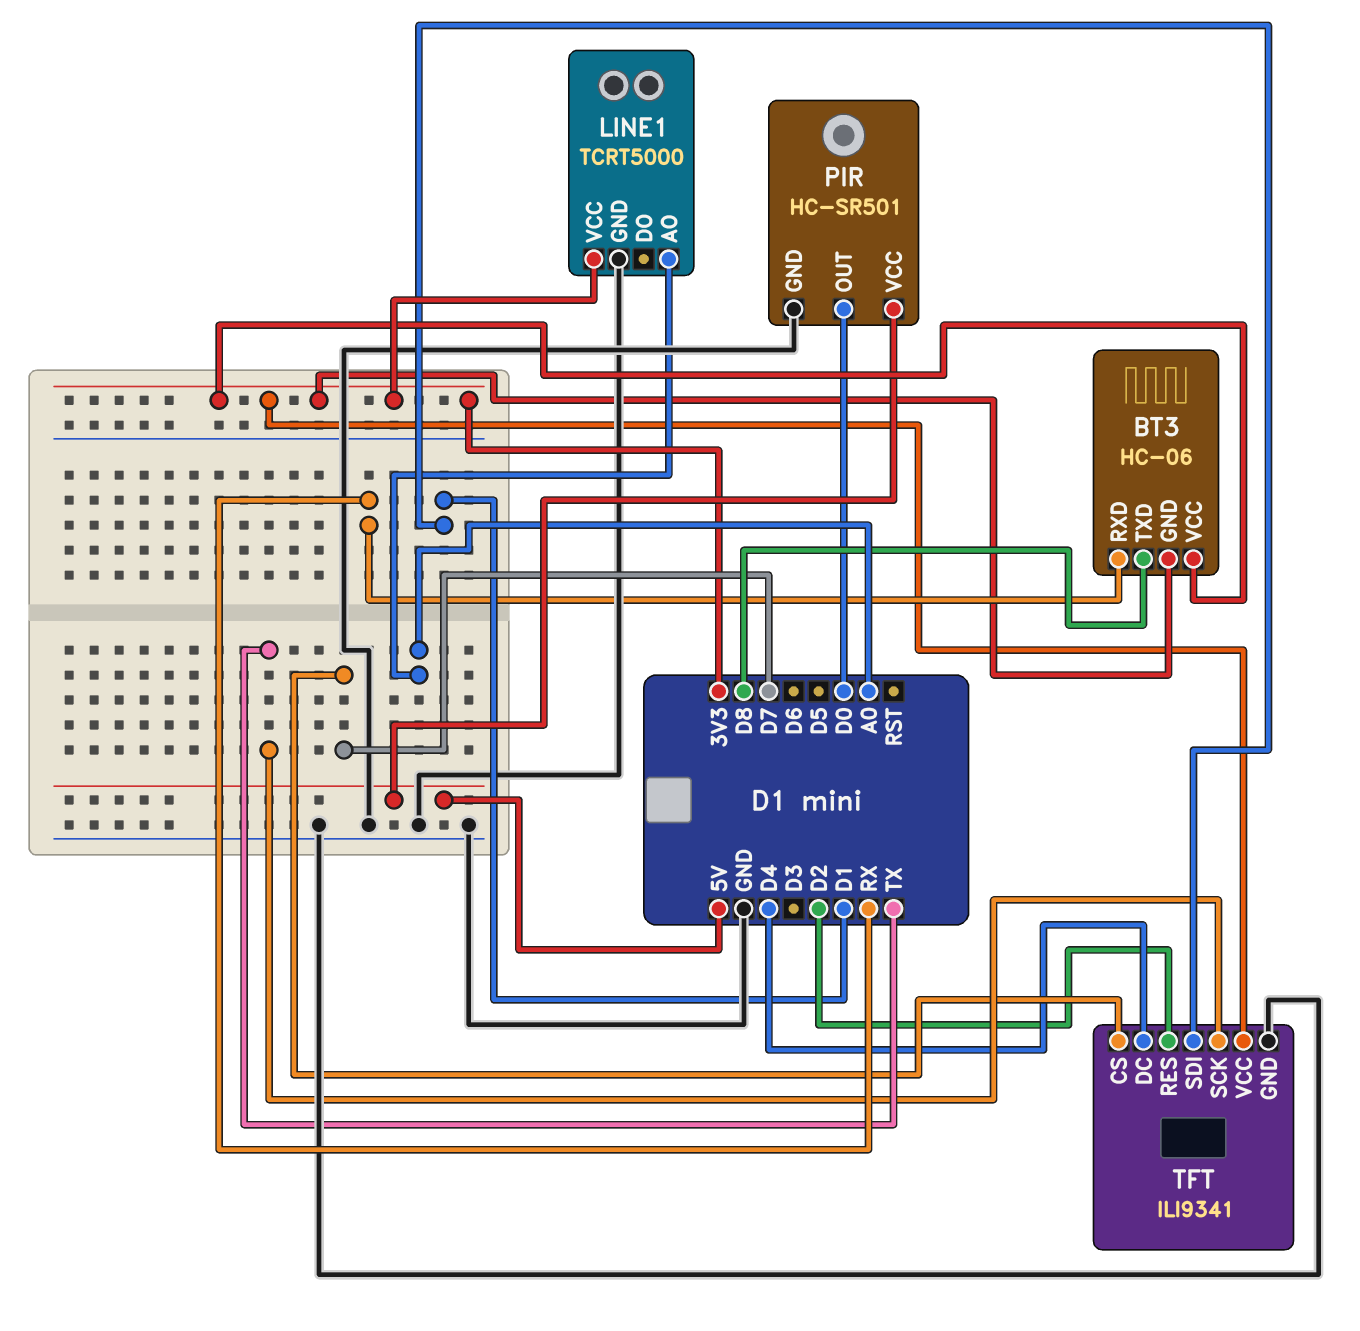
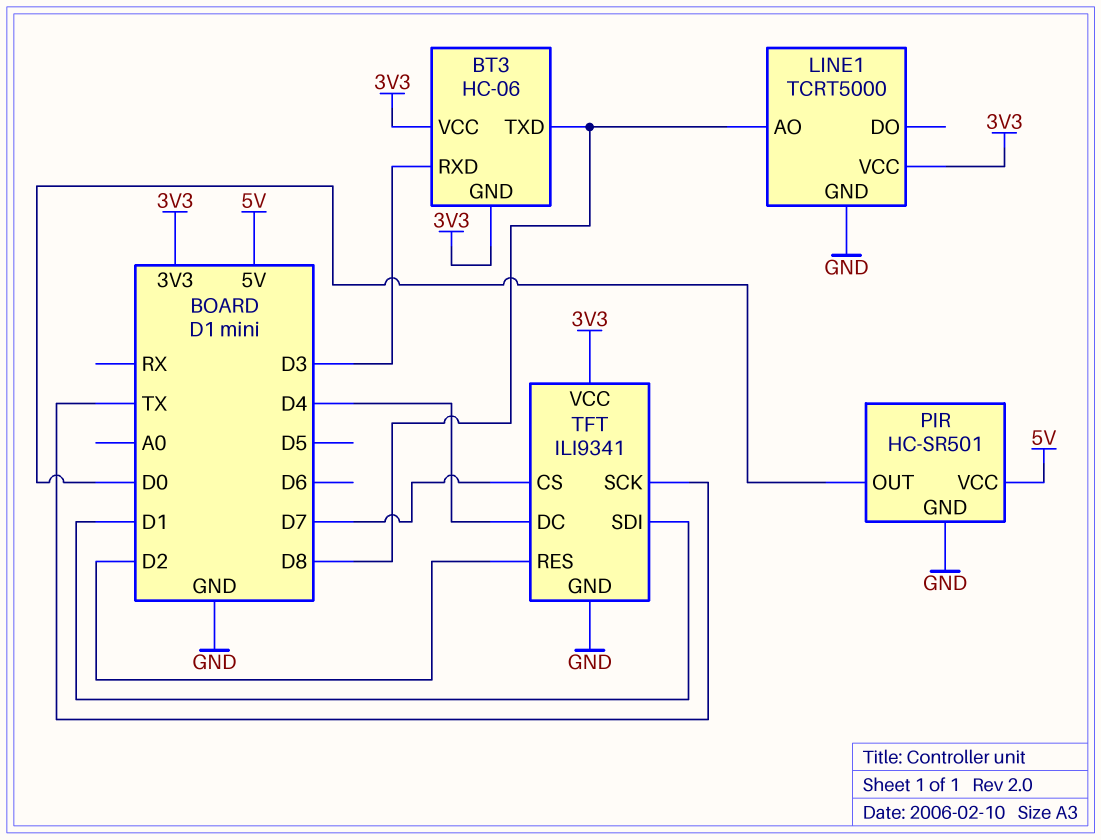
BT3 pin RXD: RX -> D3
LINE1 pin AO: A0 -> D8

